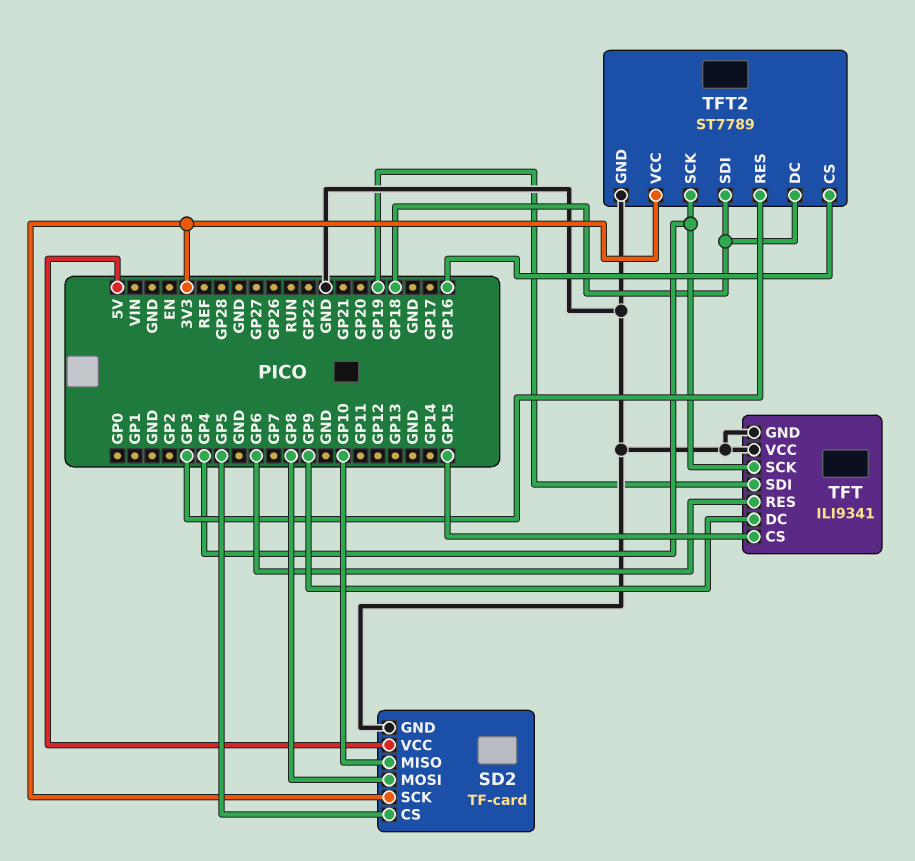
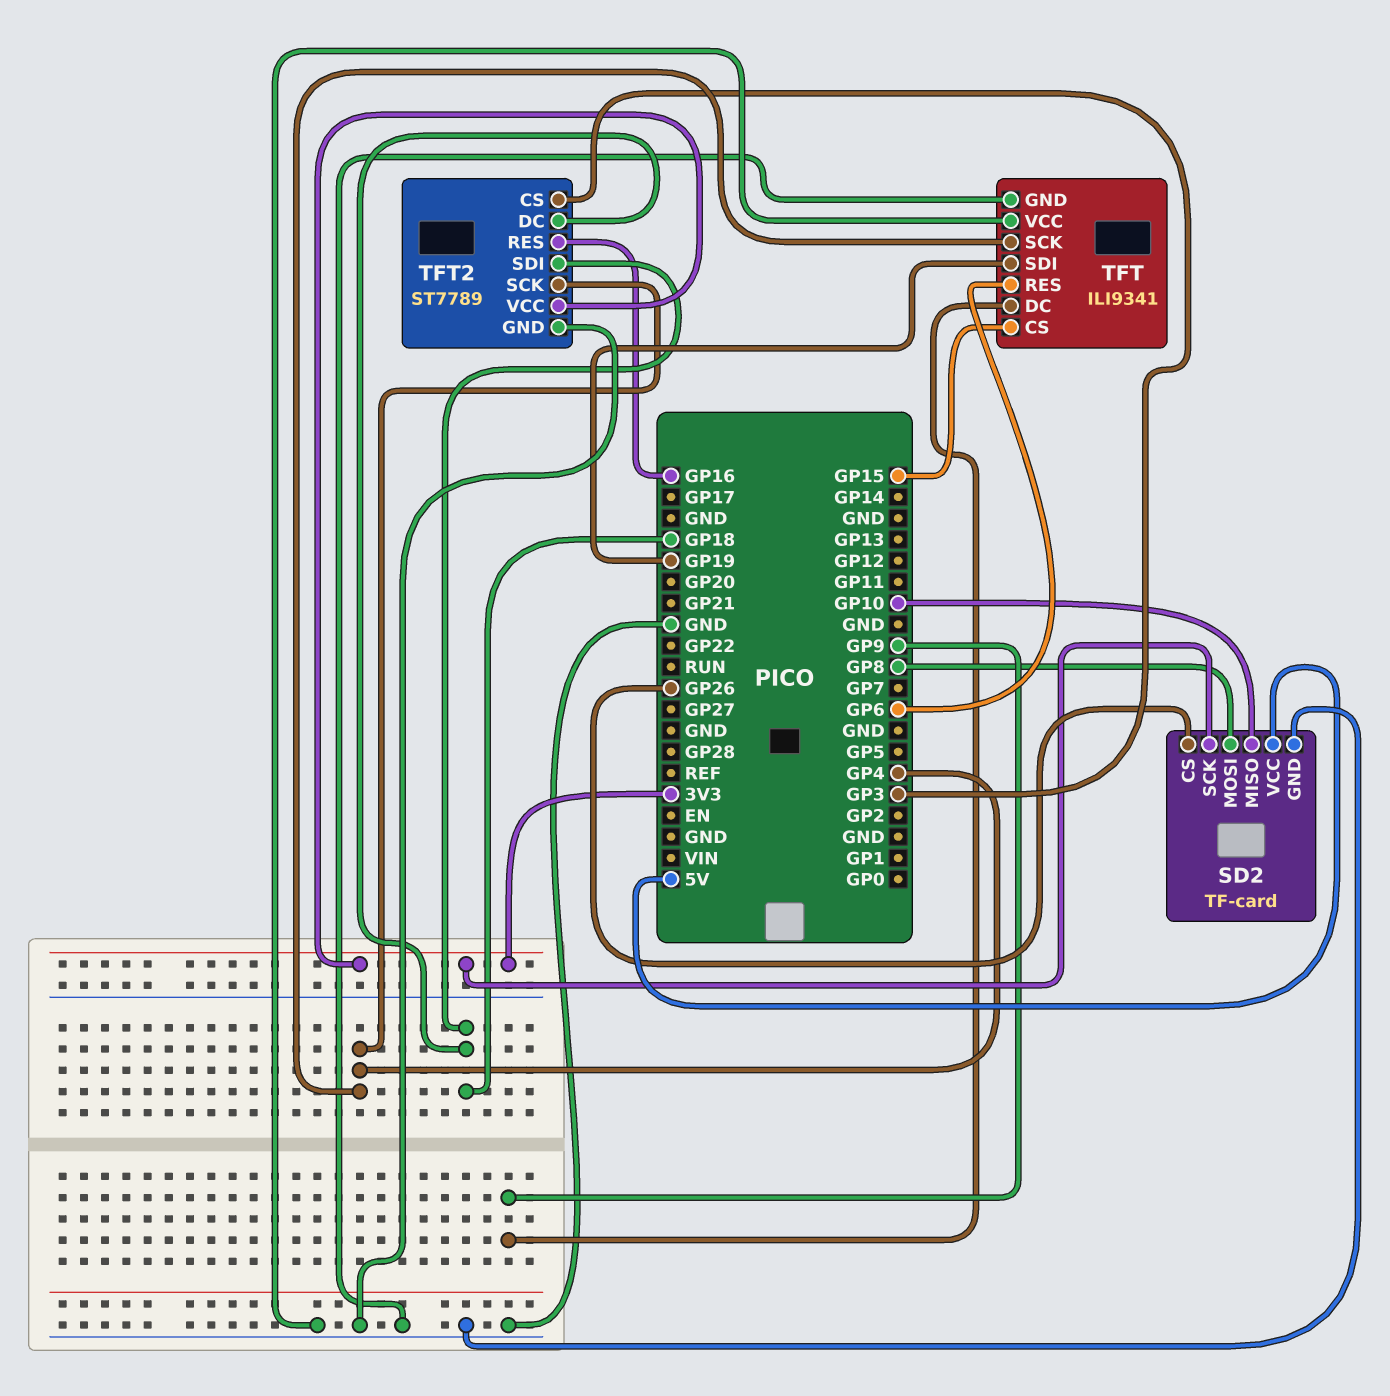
SD2 pin CS: GP5 -> GP26
TFT2 pin CS: GP16 -> GP3
TFT2 pin RES: GP3 -> GP16

